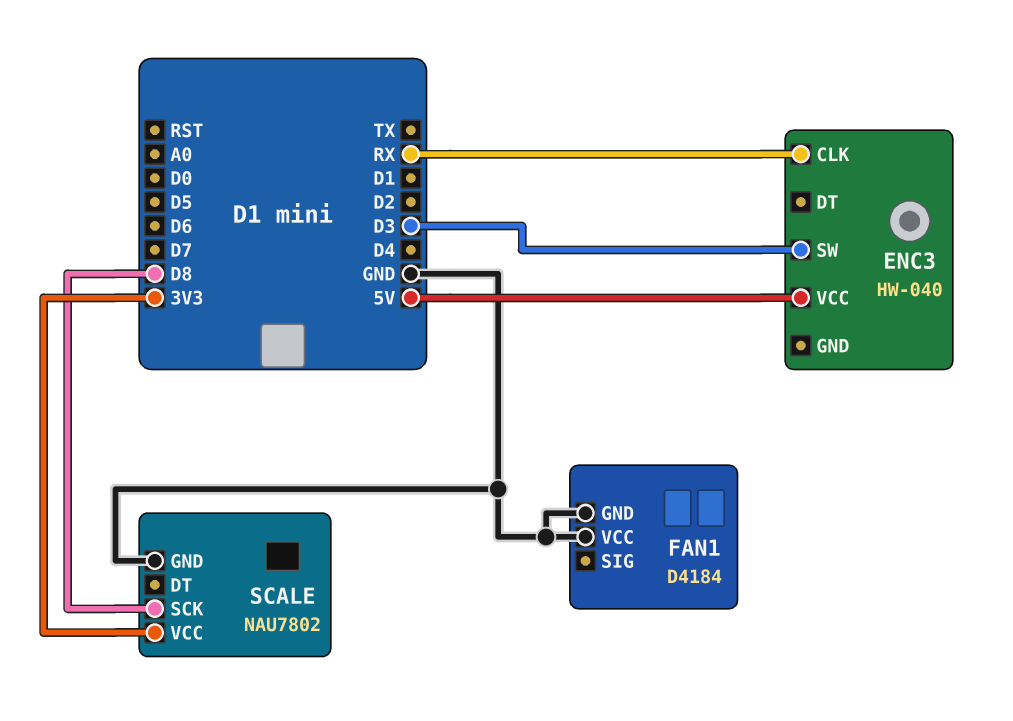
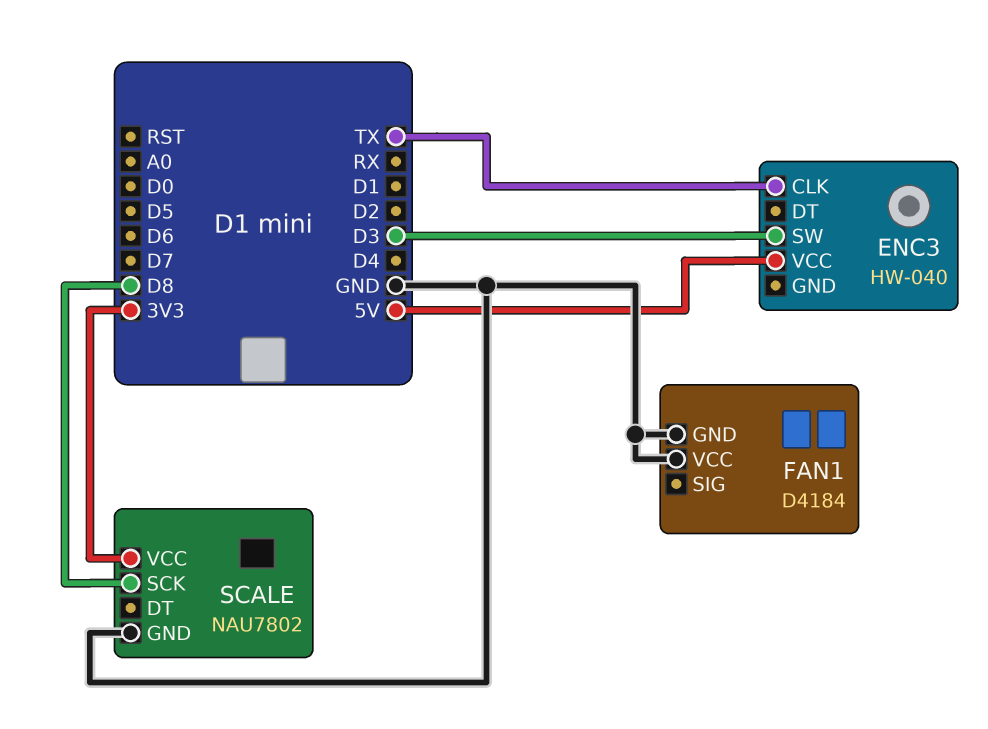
ENC3 pin CLK: RX -> TX

